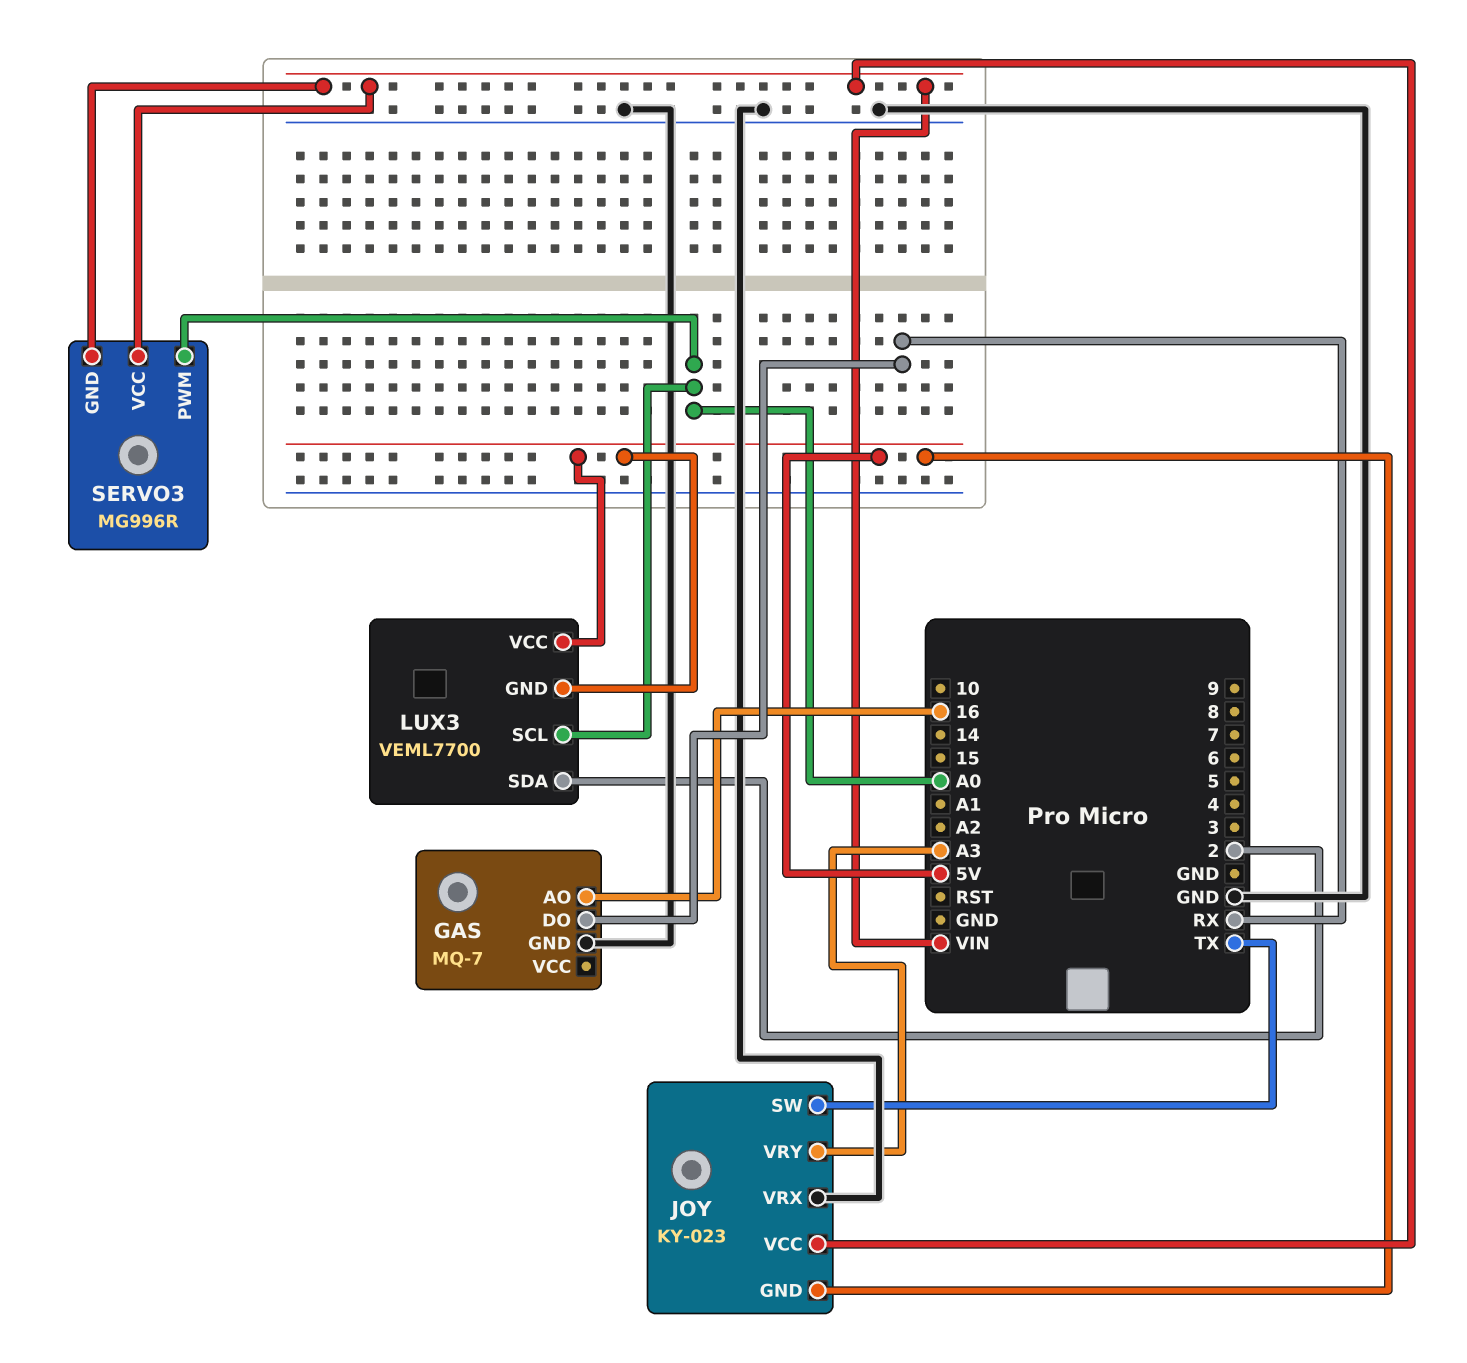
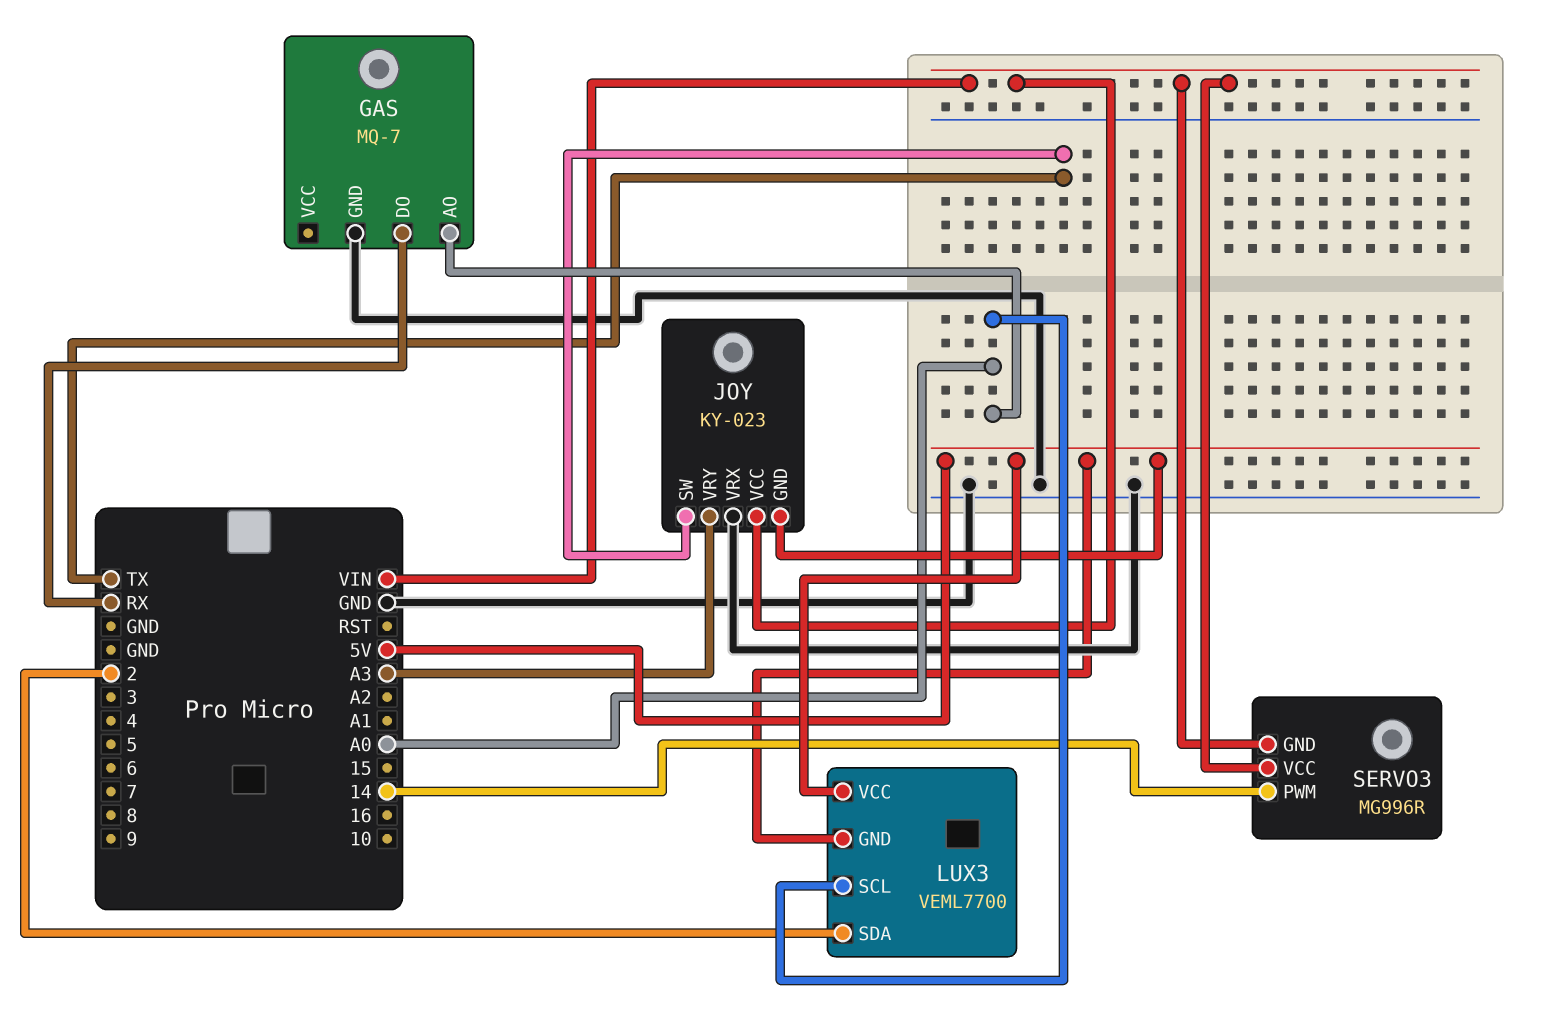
GAS pin AO: 16 -> A0
SERVO3 pin PWM: A0 -> 14

